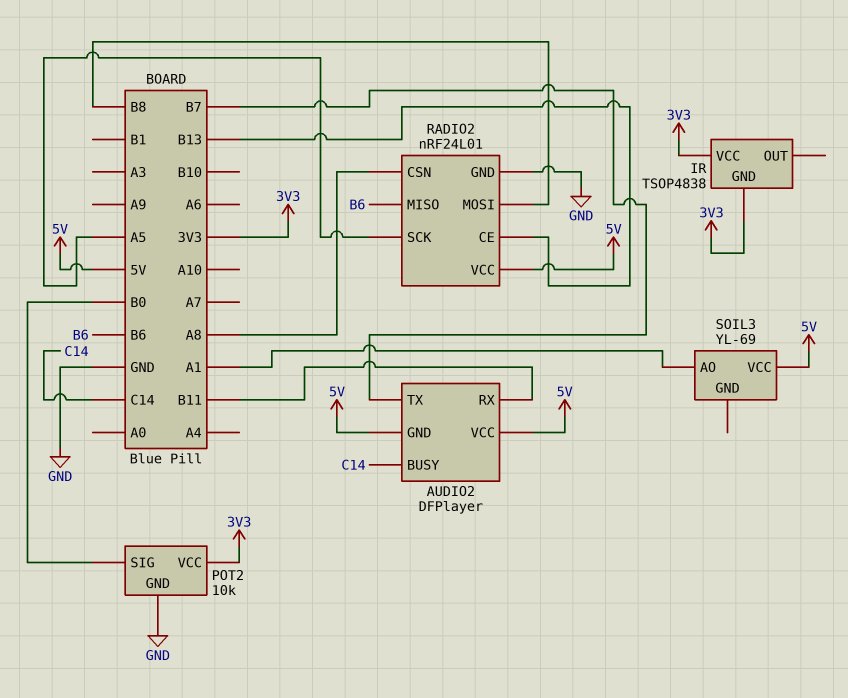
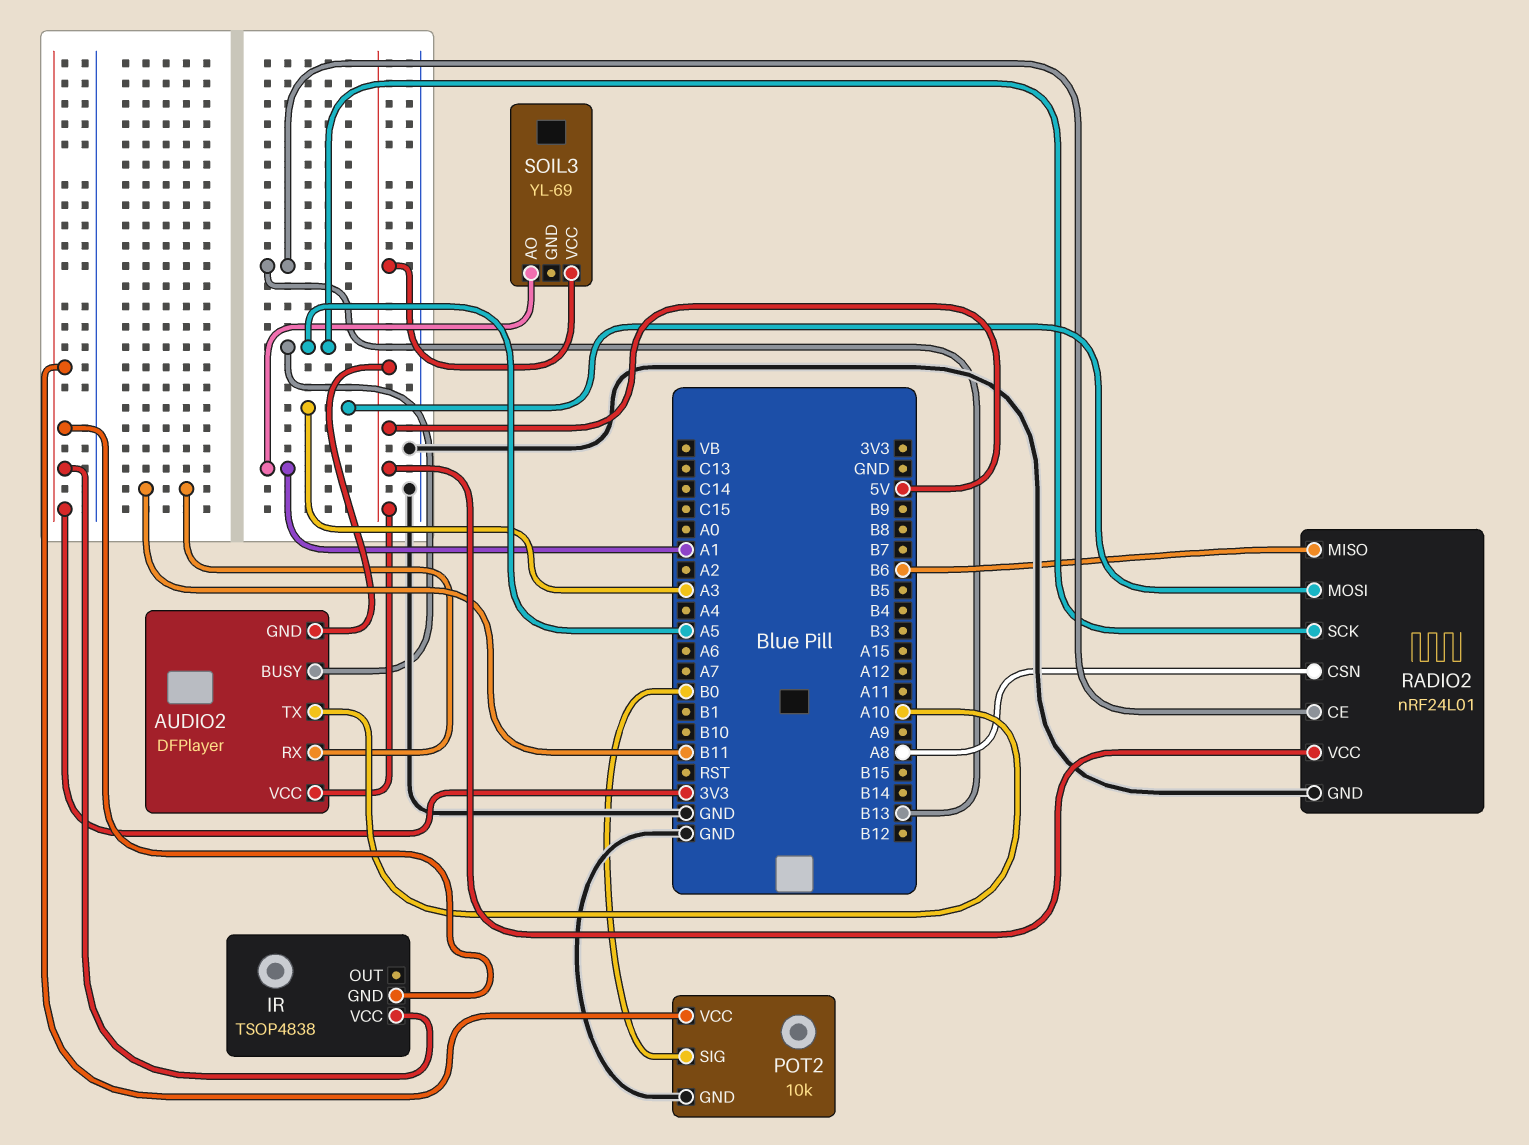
AUDIO2 pin BUSY: C14 -> A5
AUDIO2 pin TX: B7 -> A10
RADIO2 pin MOSI: B8 -> A3

